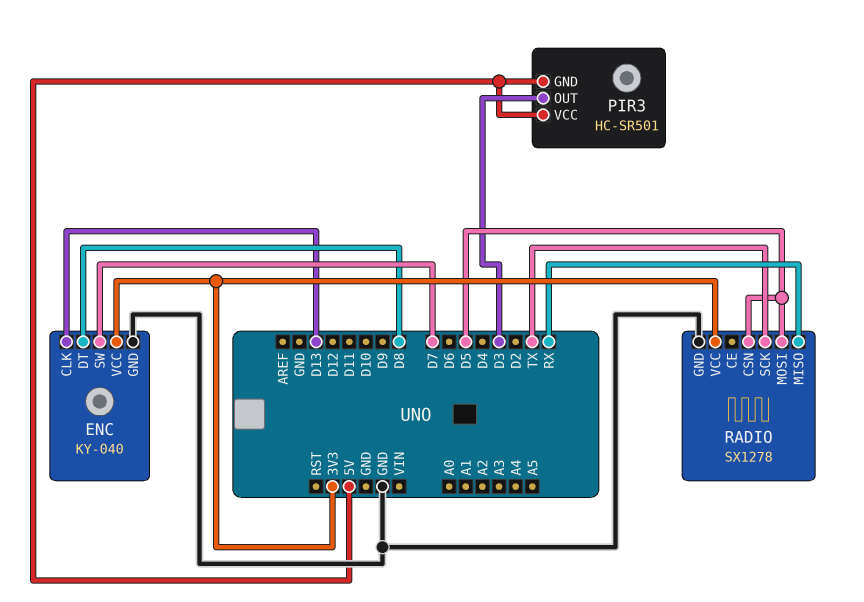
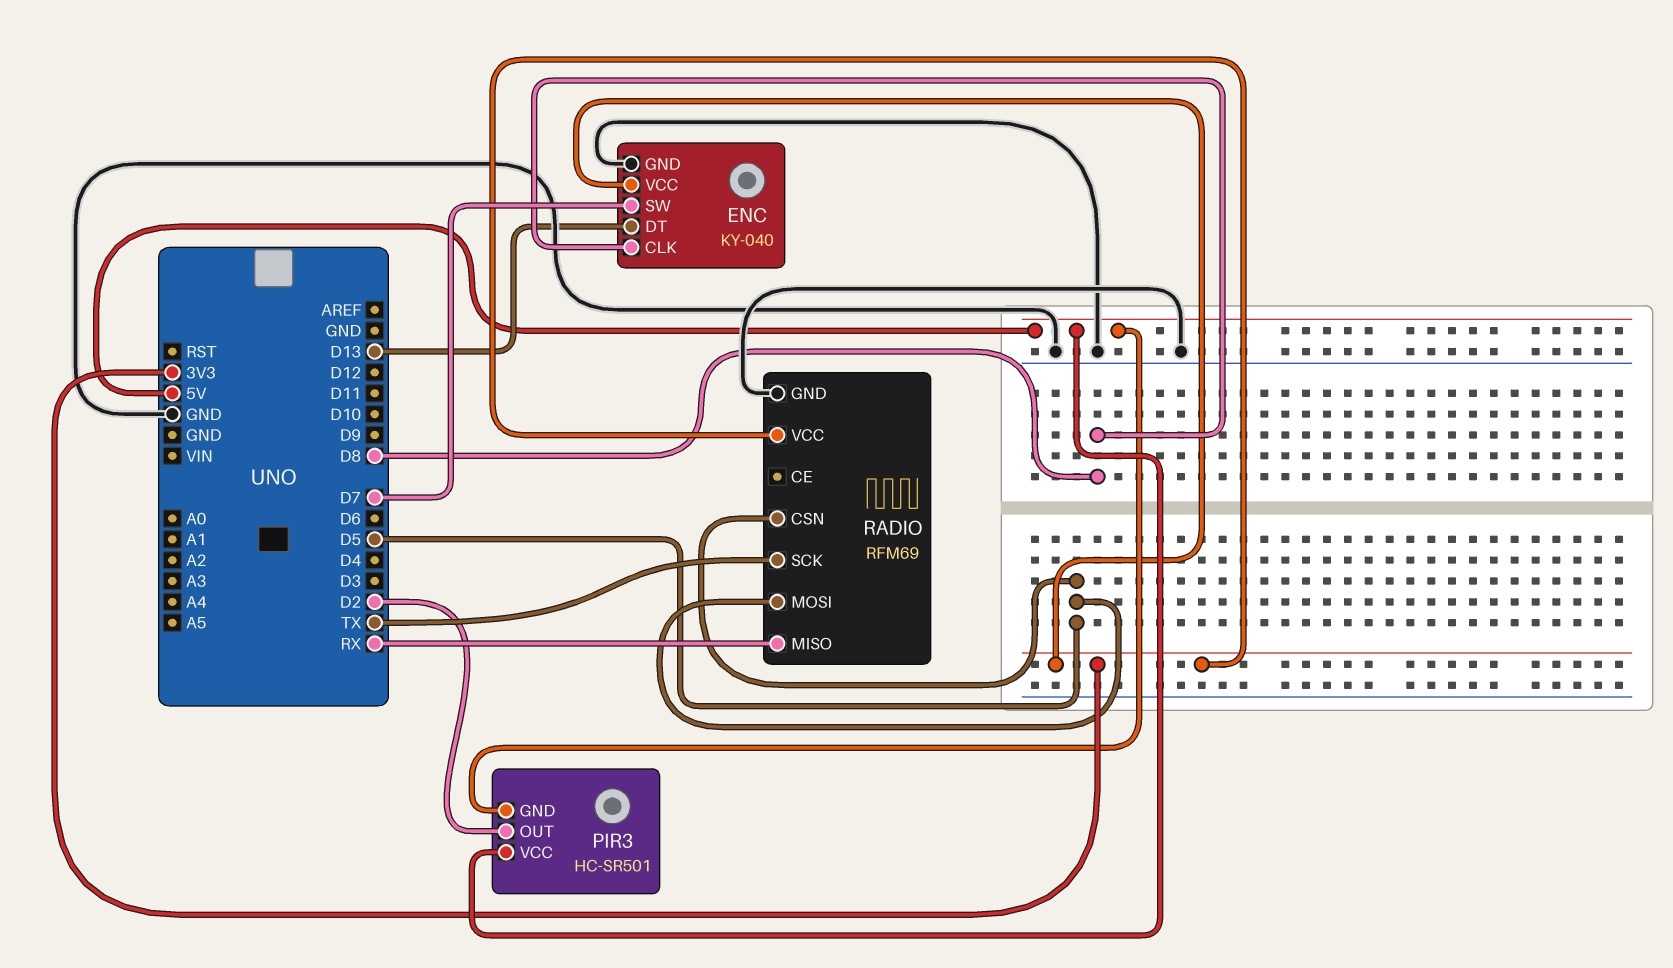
ENC pin CLK: D13 -> D8
ENC pin DT: D8 -> D13
PIR3 pin OUT: D3 -> D2
RADIO: SX1278 -> RFM69

